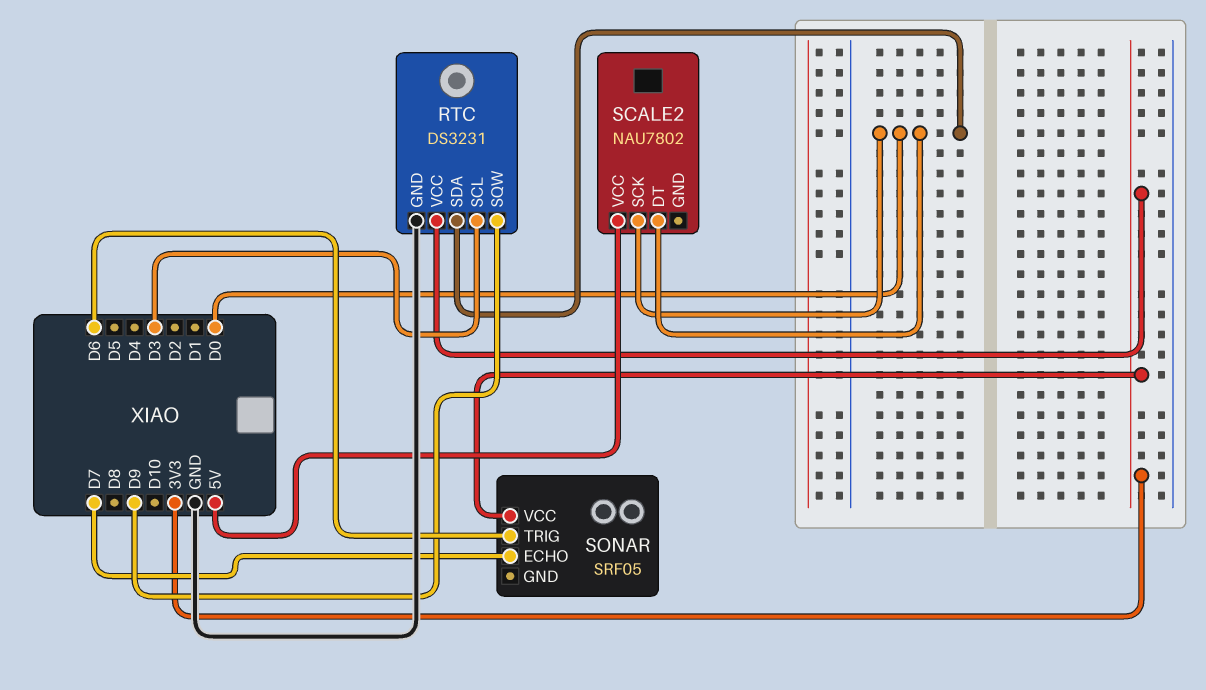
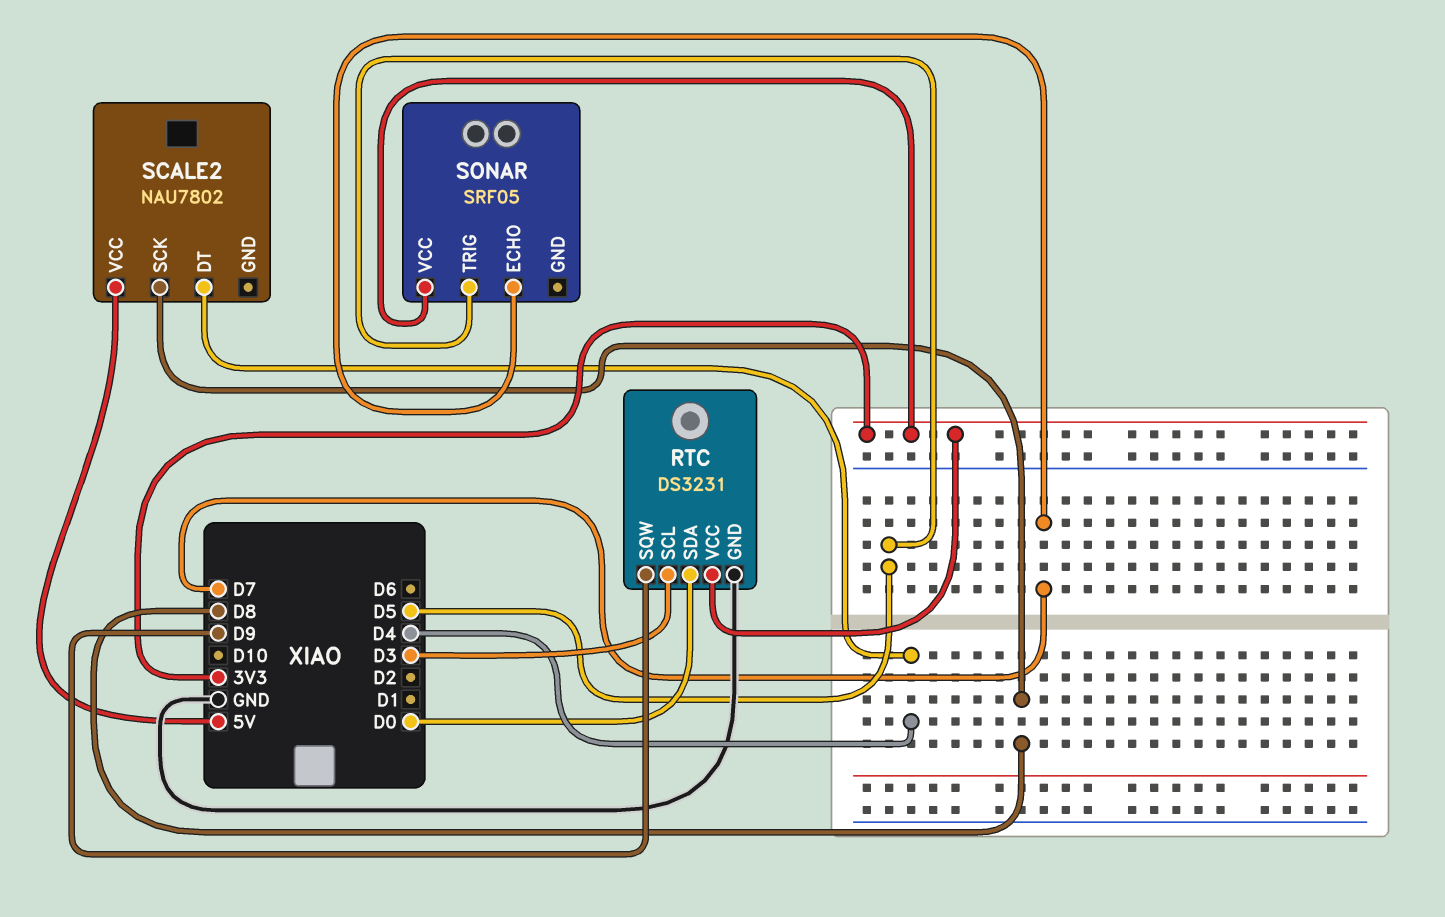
SCALE2 pin DT: D0 -> D4
SCALE2 pin SCK: D0 -> D8
SONAR pin TRIG: D6 -> D5

